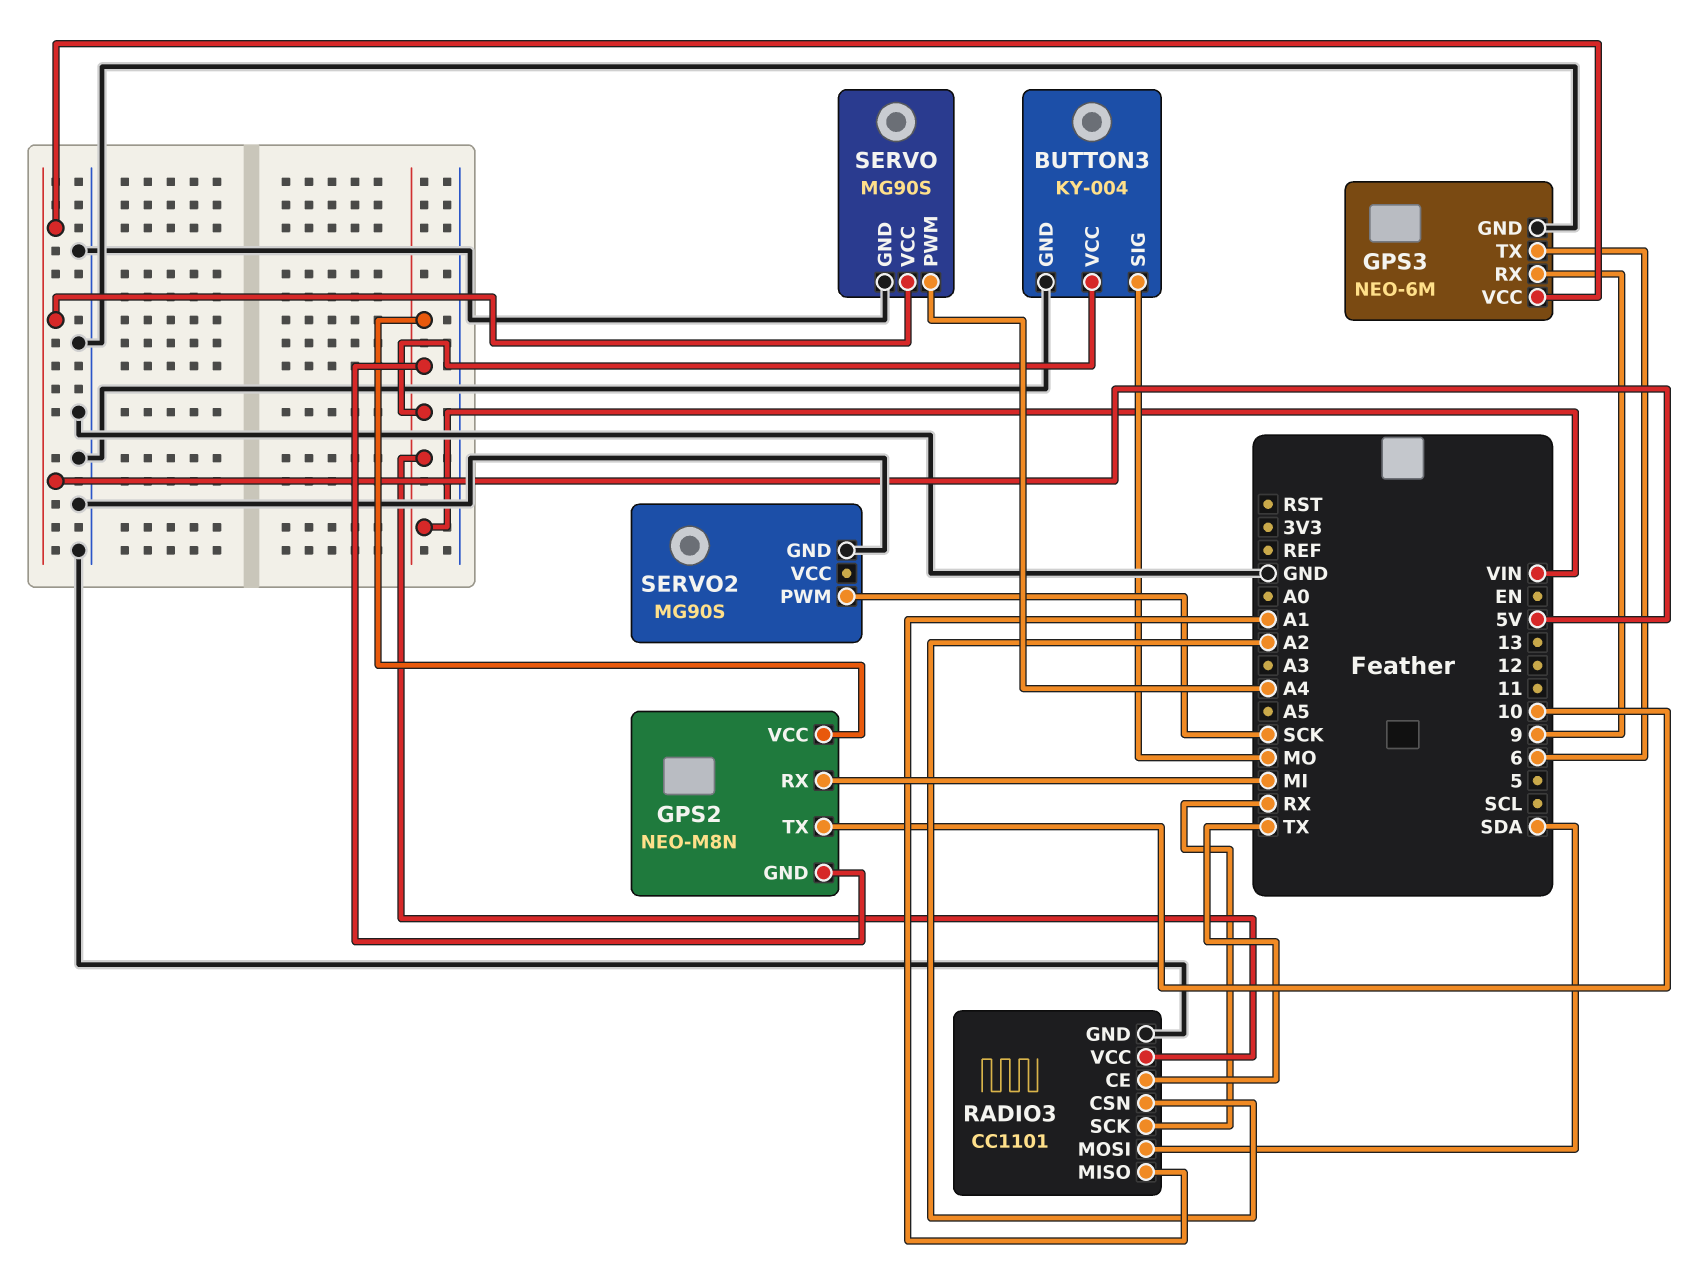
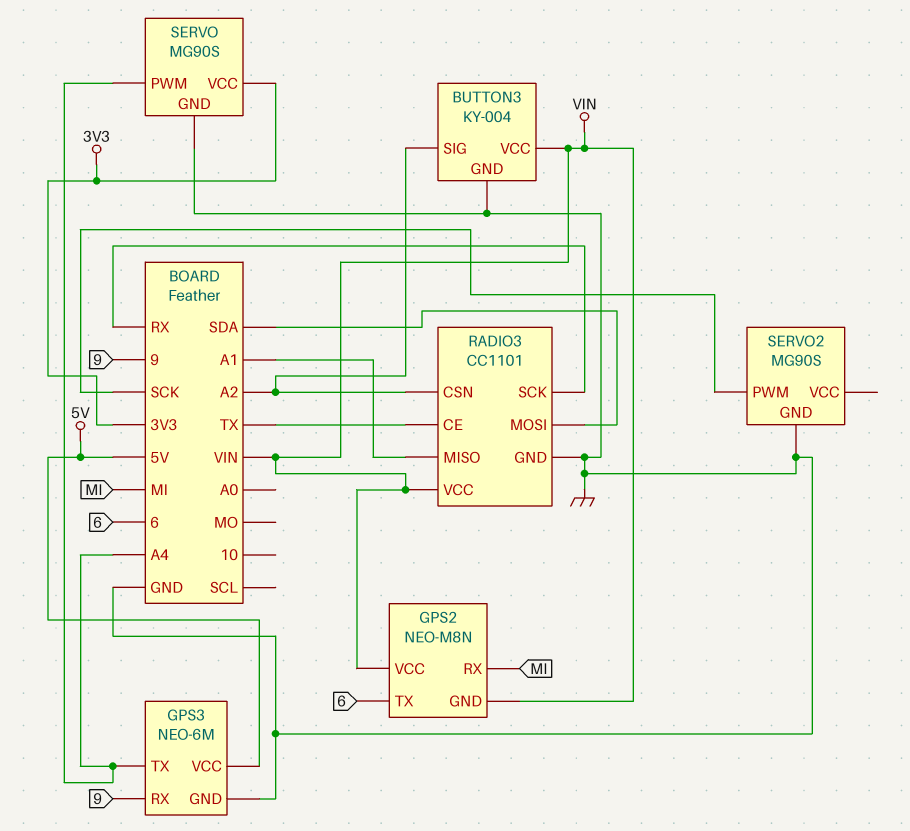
BUTTON3 pin SIG: MO -> A2
GPS2 pin TX: 10 -> 6
GPS3 pin TX: 6 -> A4
SERVO pin VCC: 5V -> 3V3

